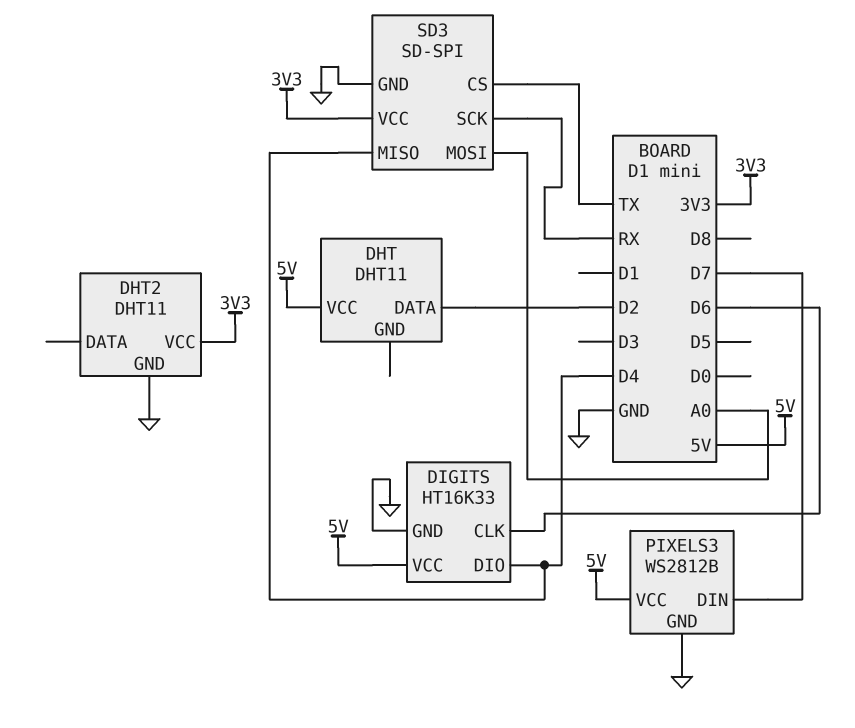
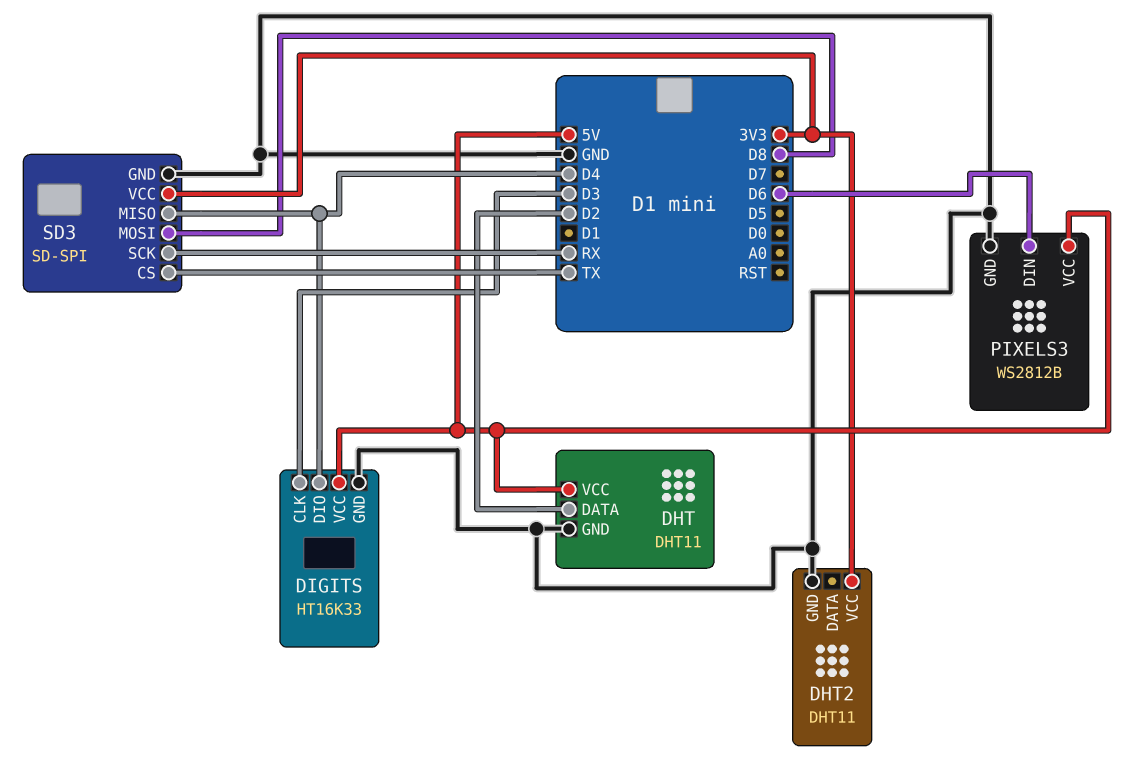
DHT pin GND: none -> GND
DIGITS pin CLK: D6 -> D3
PIXELS3 pin DIN: D7 -> D6
SD3 pin MOSI: A0 -> D8

